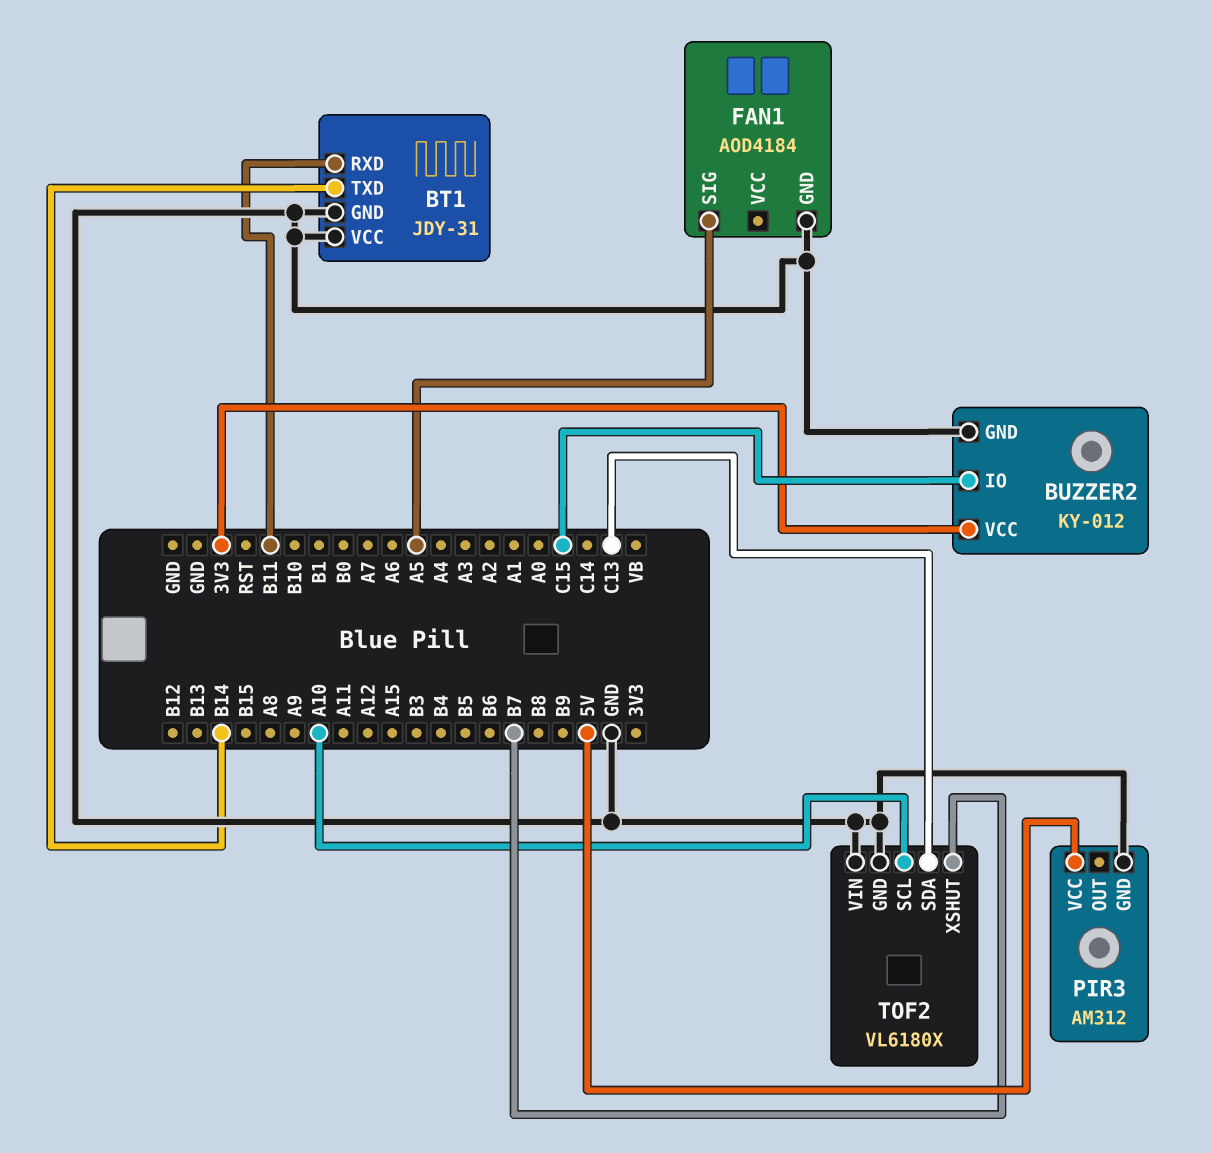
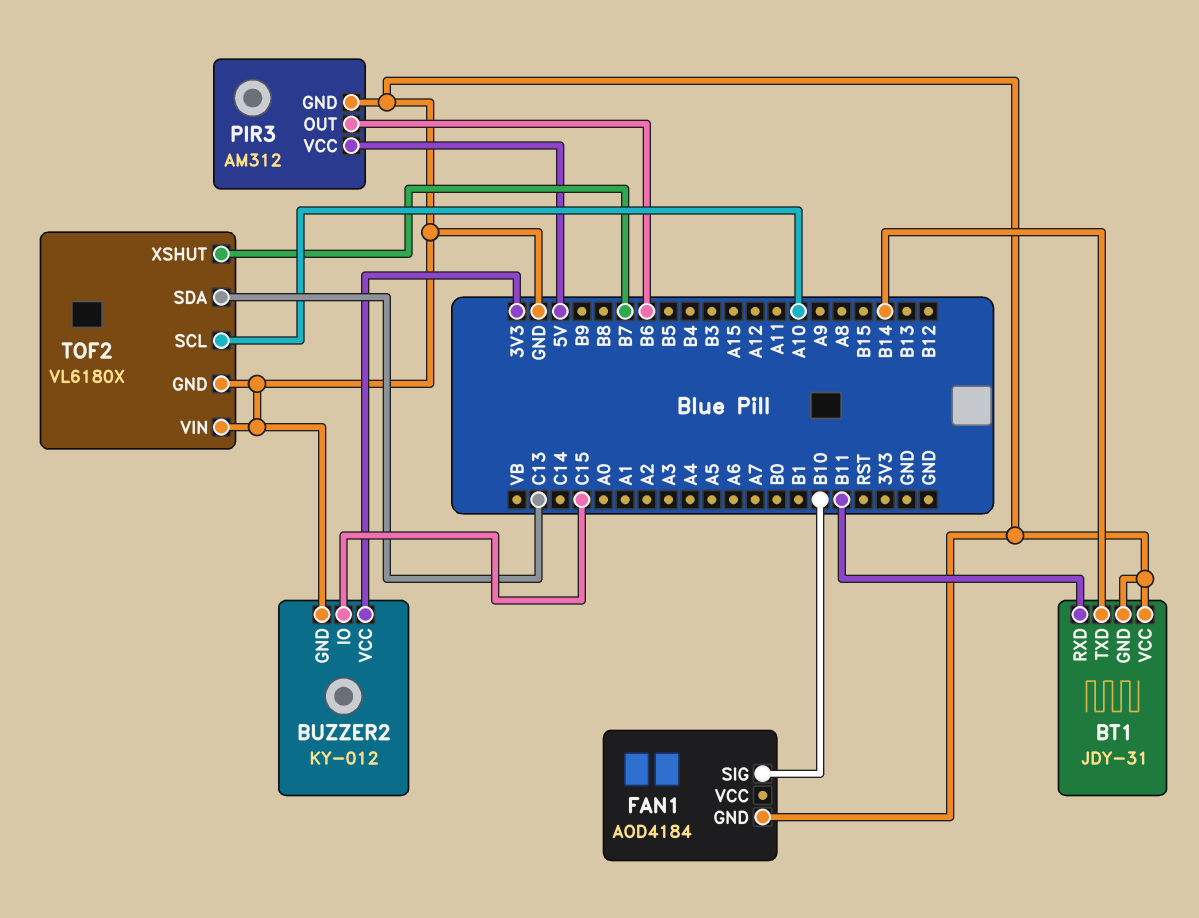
FAN1 pin SIG: A5 -> B10
PIR3 pin OUT: none -> B6

